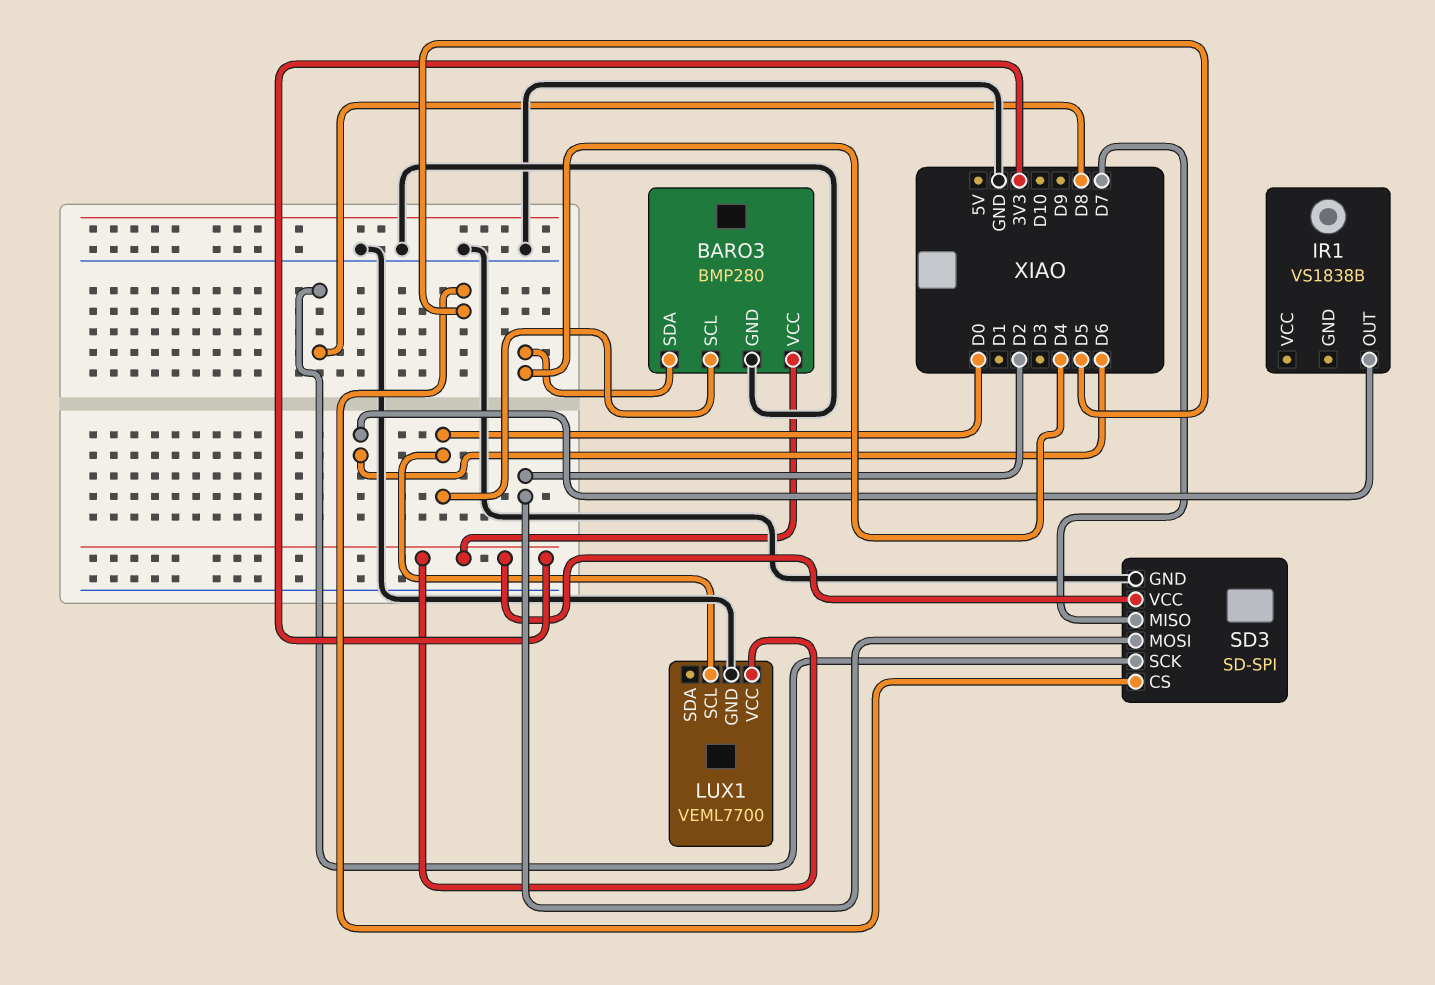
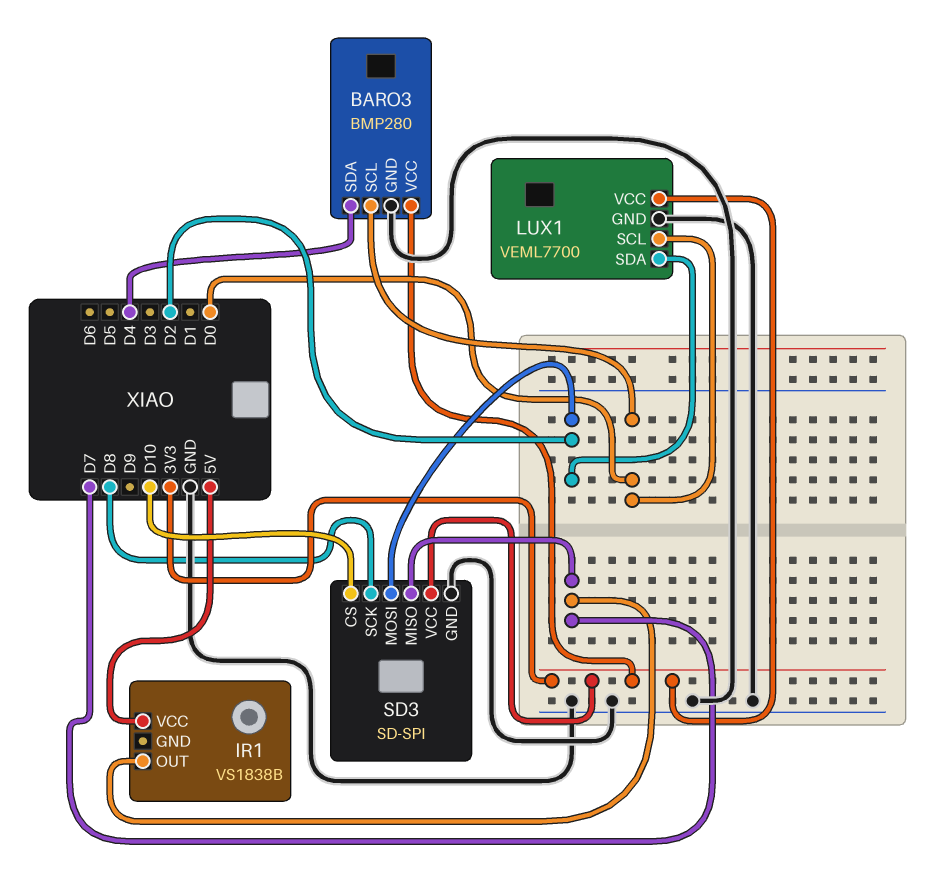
IR1 pin OUT: D6 -> D7
IR1 pin VCC: none -> 5V
LUX1 pin SDA: none -> D2
SD3 pin CS: D5 -> D10

